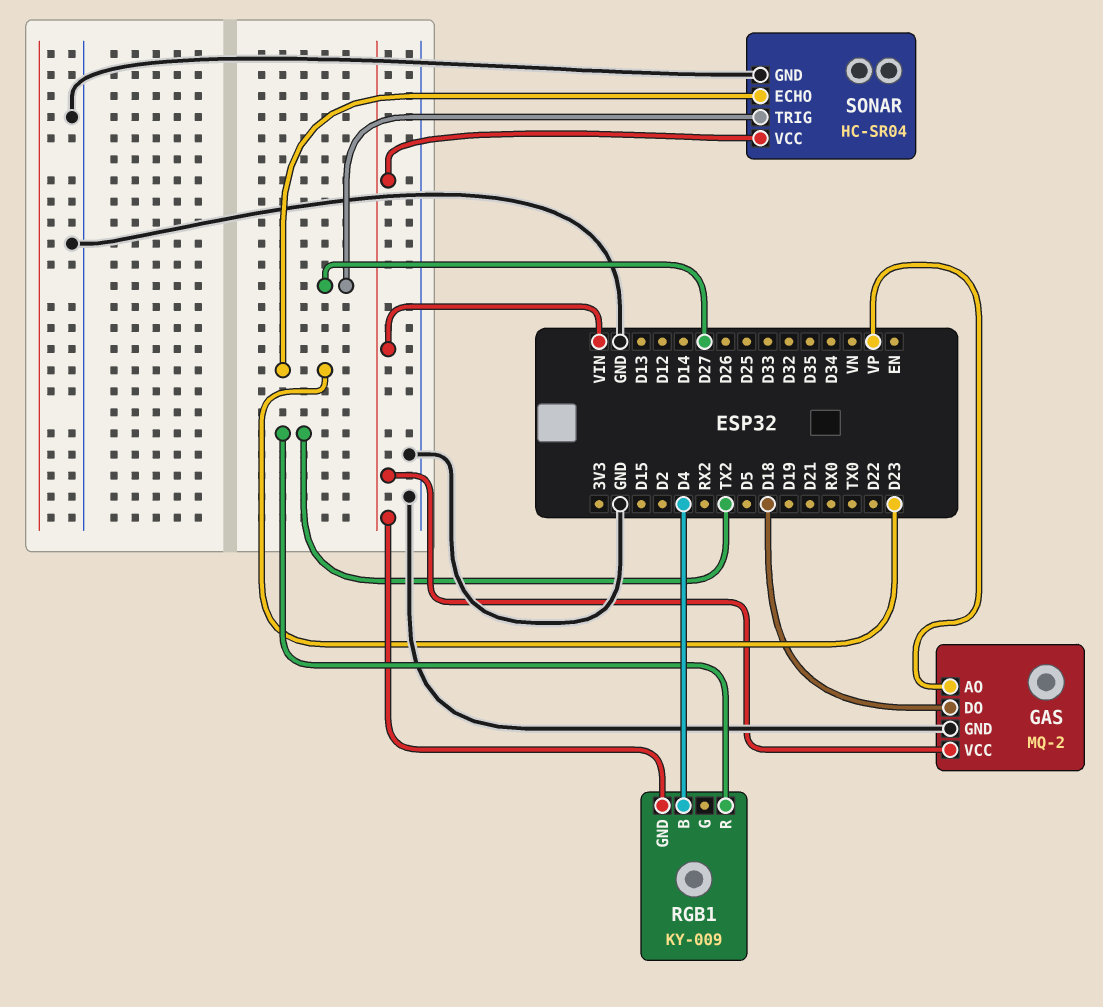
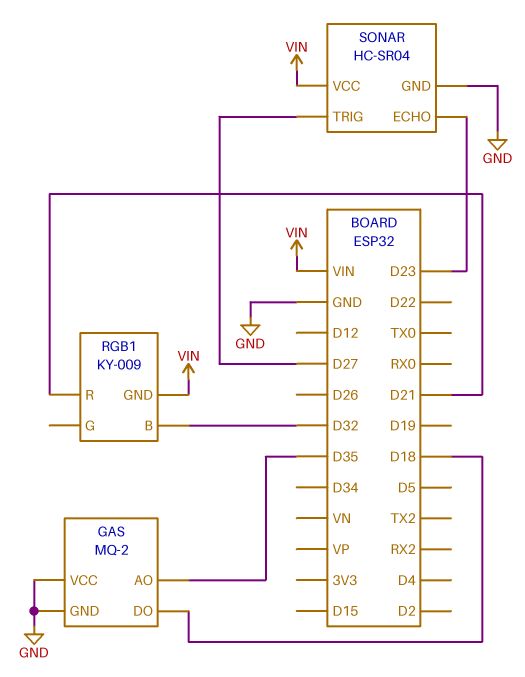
GAS pin AO: VP -> D35
GAS pin VCC: VIN -> GND
RGB1 pin B: D4 -> D32
RGB1 pin R: TX2 -> D21

